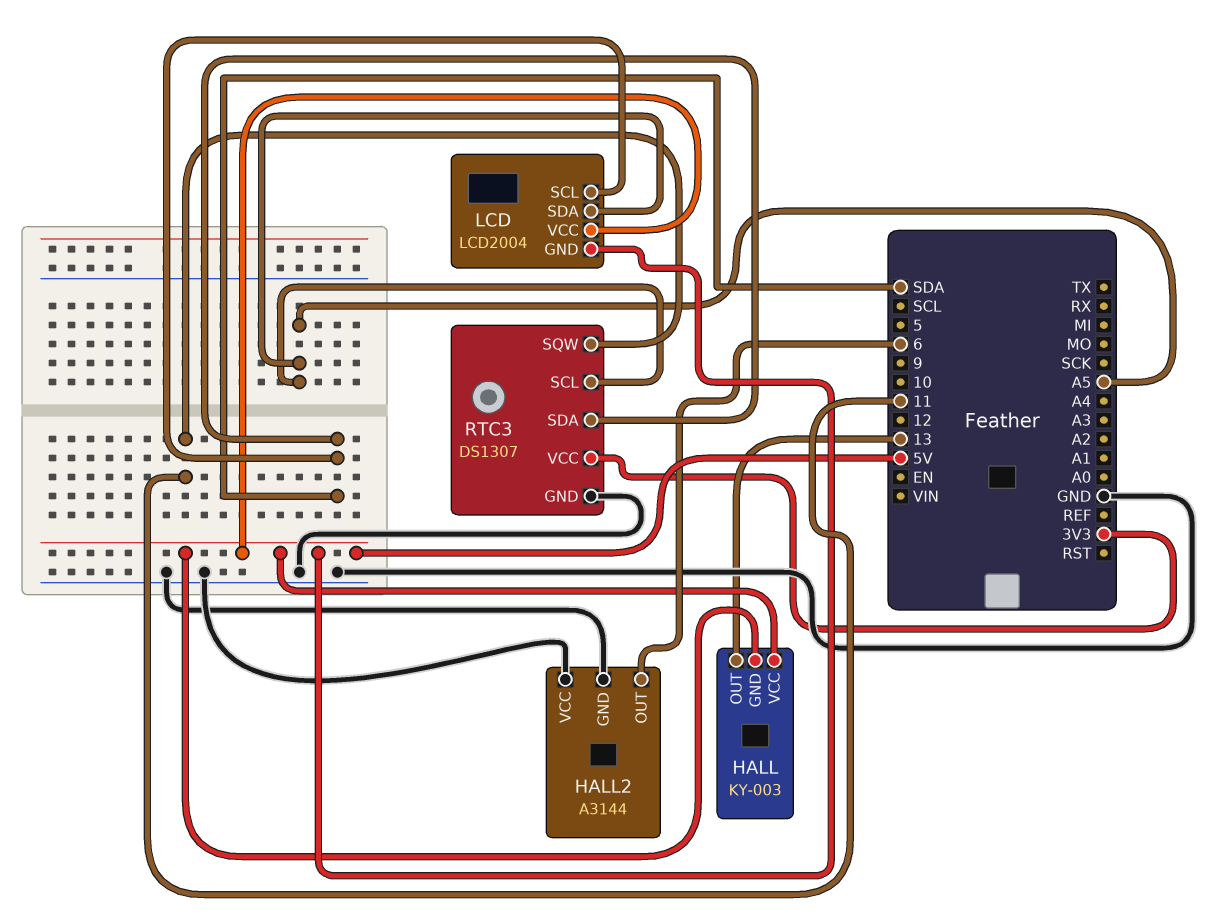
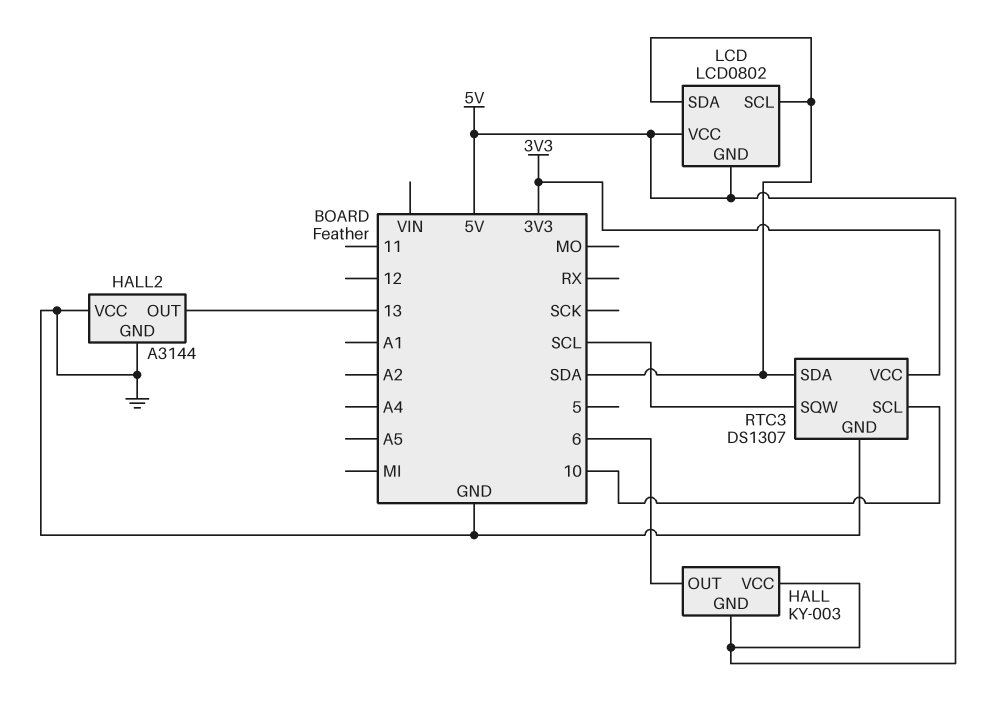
HALL pin OUT: 13 -> 6
HALL2 pin OUT: 6 -> 13
LCD: LCD2004 -> LCD0802
LCD pin SDA: A5 -> SDA
RTC3 pin SCL: A5 -> 10
RTC3 pin SQW: 11 -> SCL

